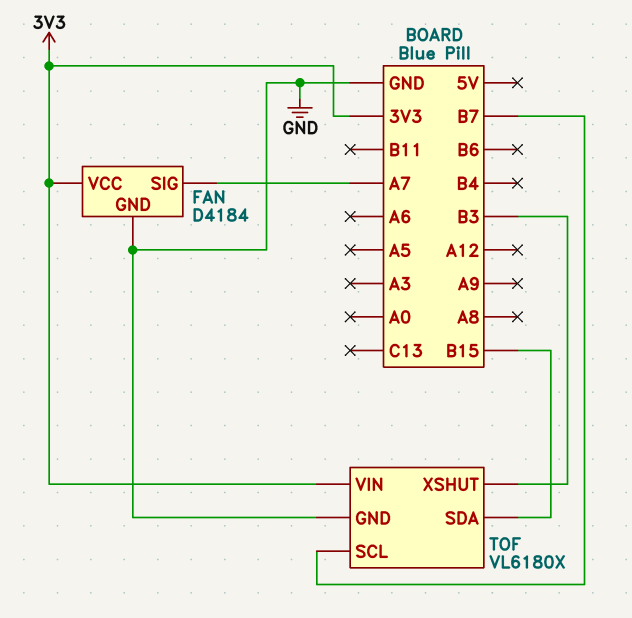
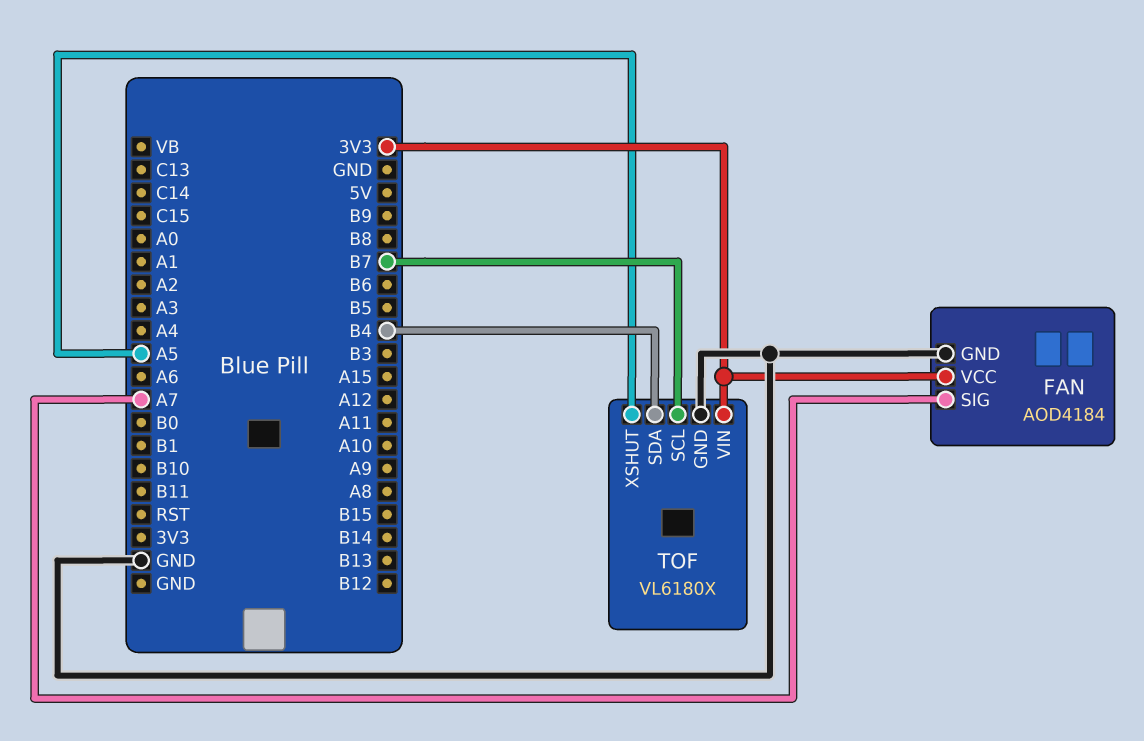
FAN: D4184 -> AOD4184
TOF pin SDA: B15 -> B4
TOF pin XSHUT: B3 -> A5

